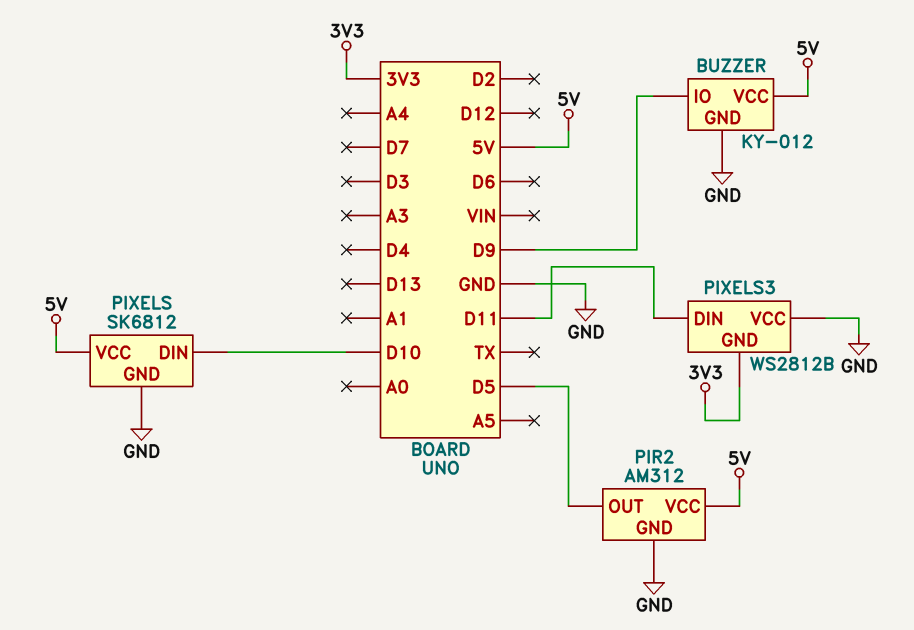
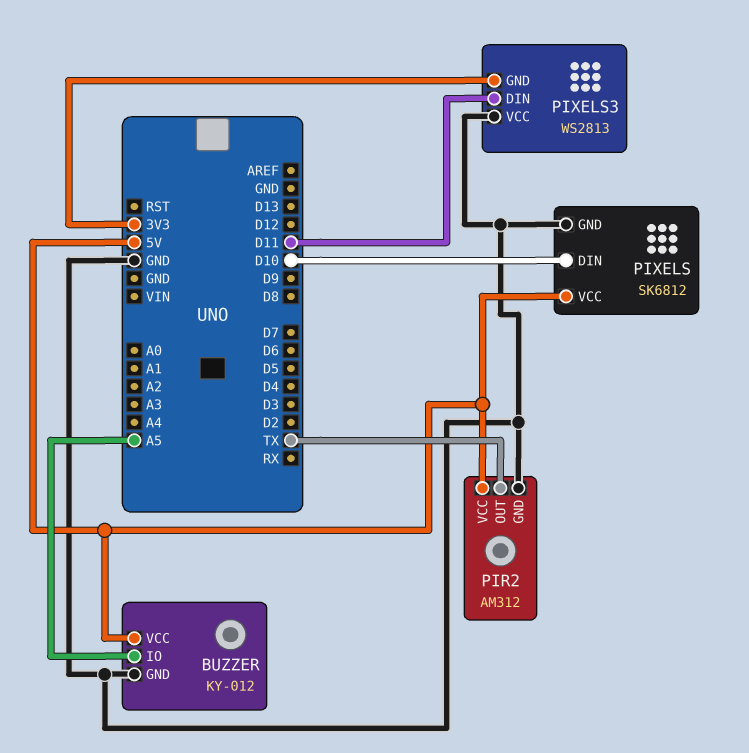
BUZZER pin IO: D9 -> A5
PIR2 pin OUT: D5 -> TX
PIXELS3: WS2812B -> WS2813

